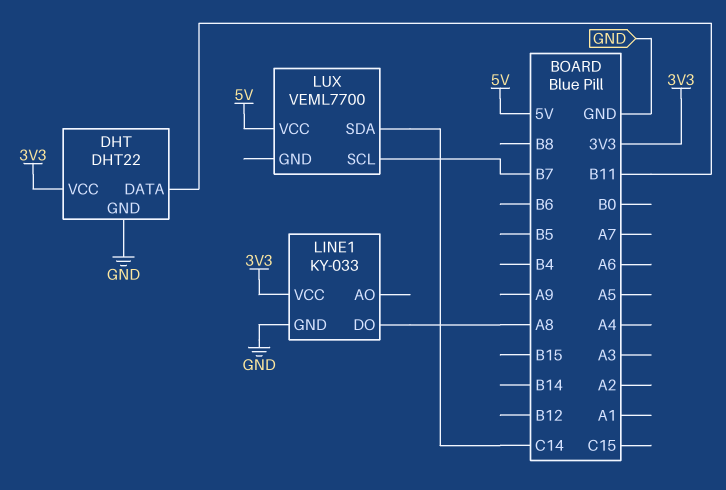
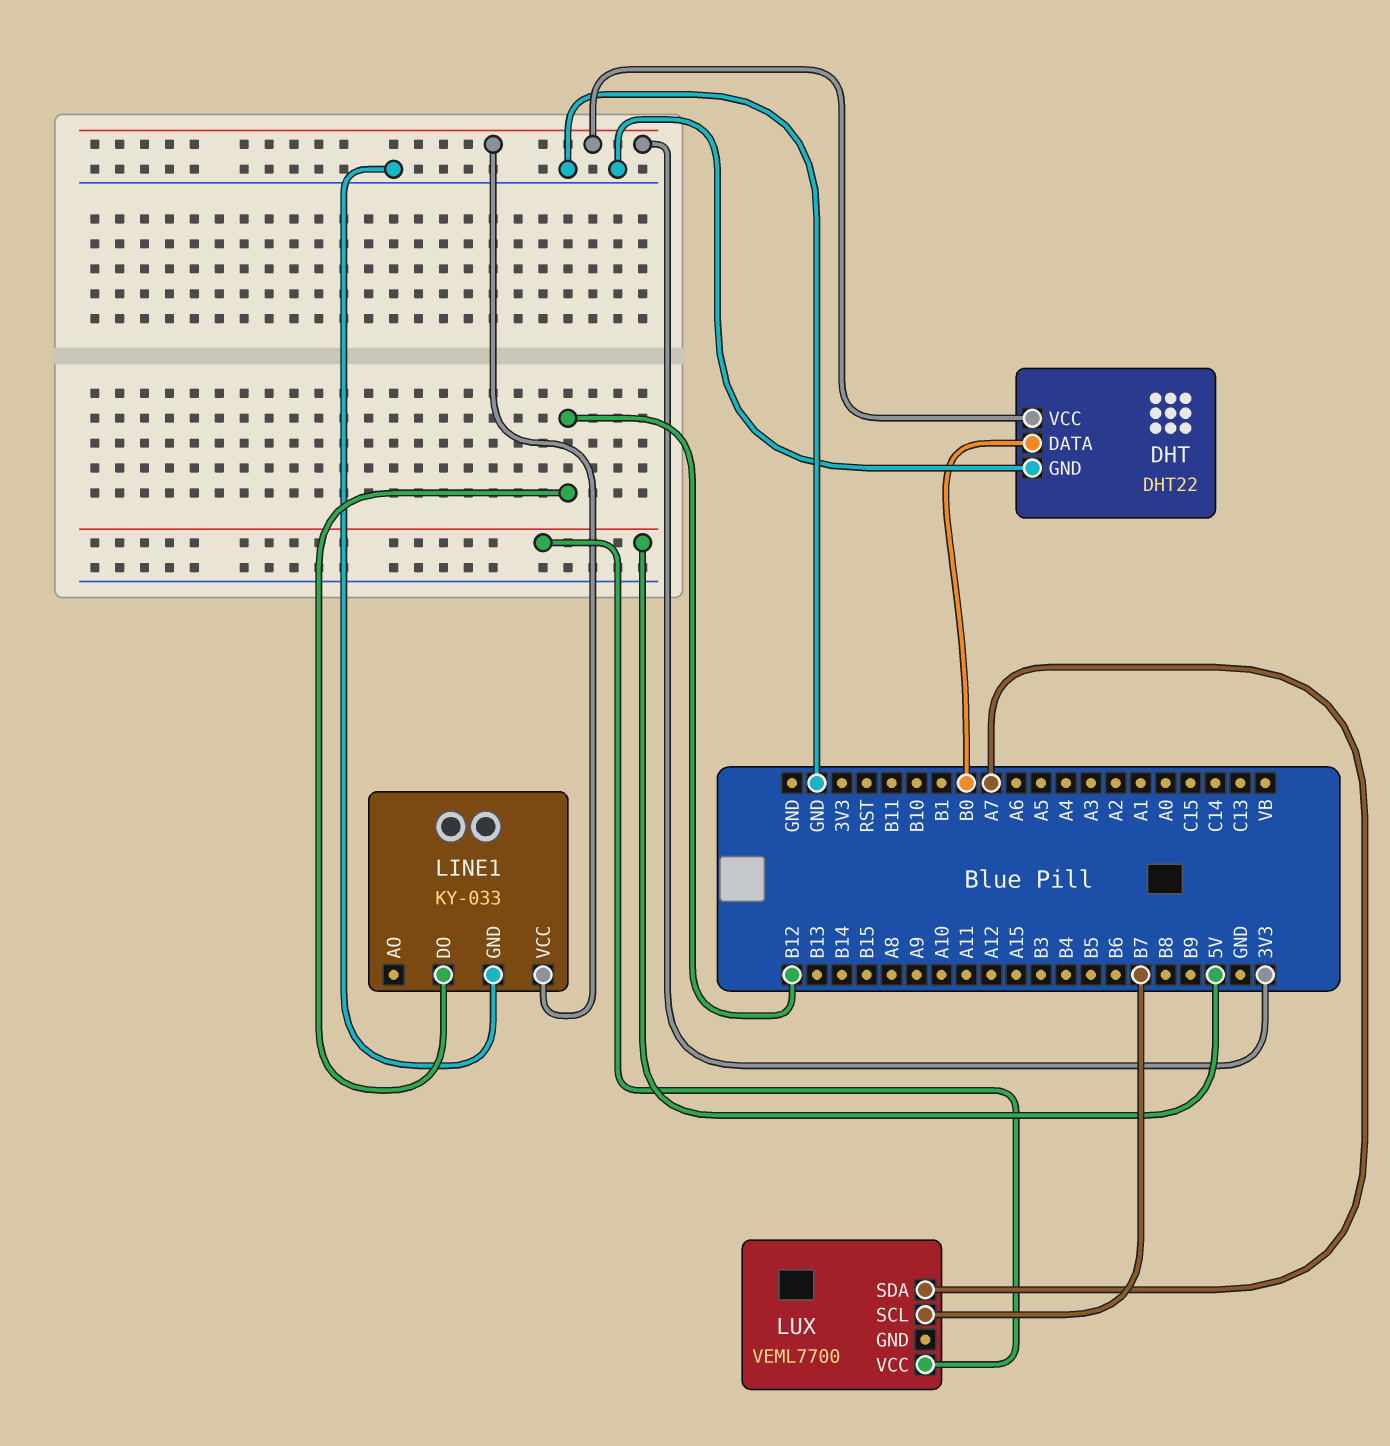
DHT pin DATA: B11 -> B0
LINE1 pin DO: A8 -> B12
LUX pin SDA: C14 -> A7

